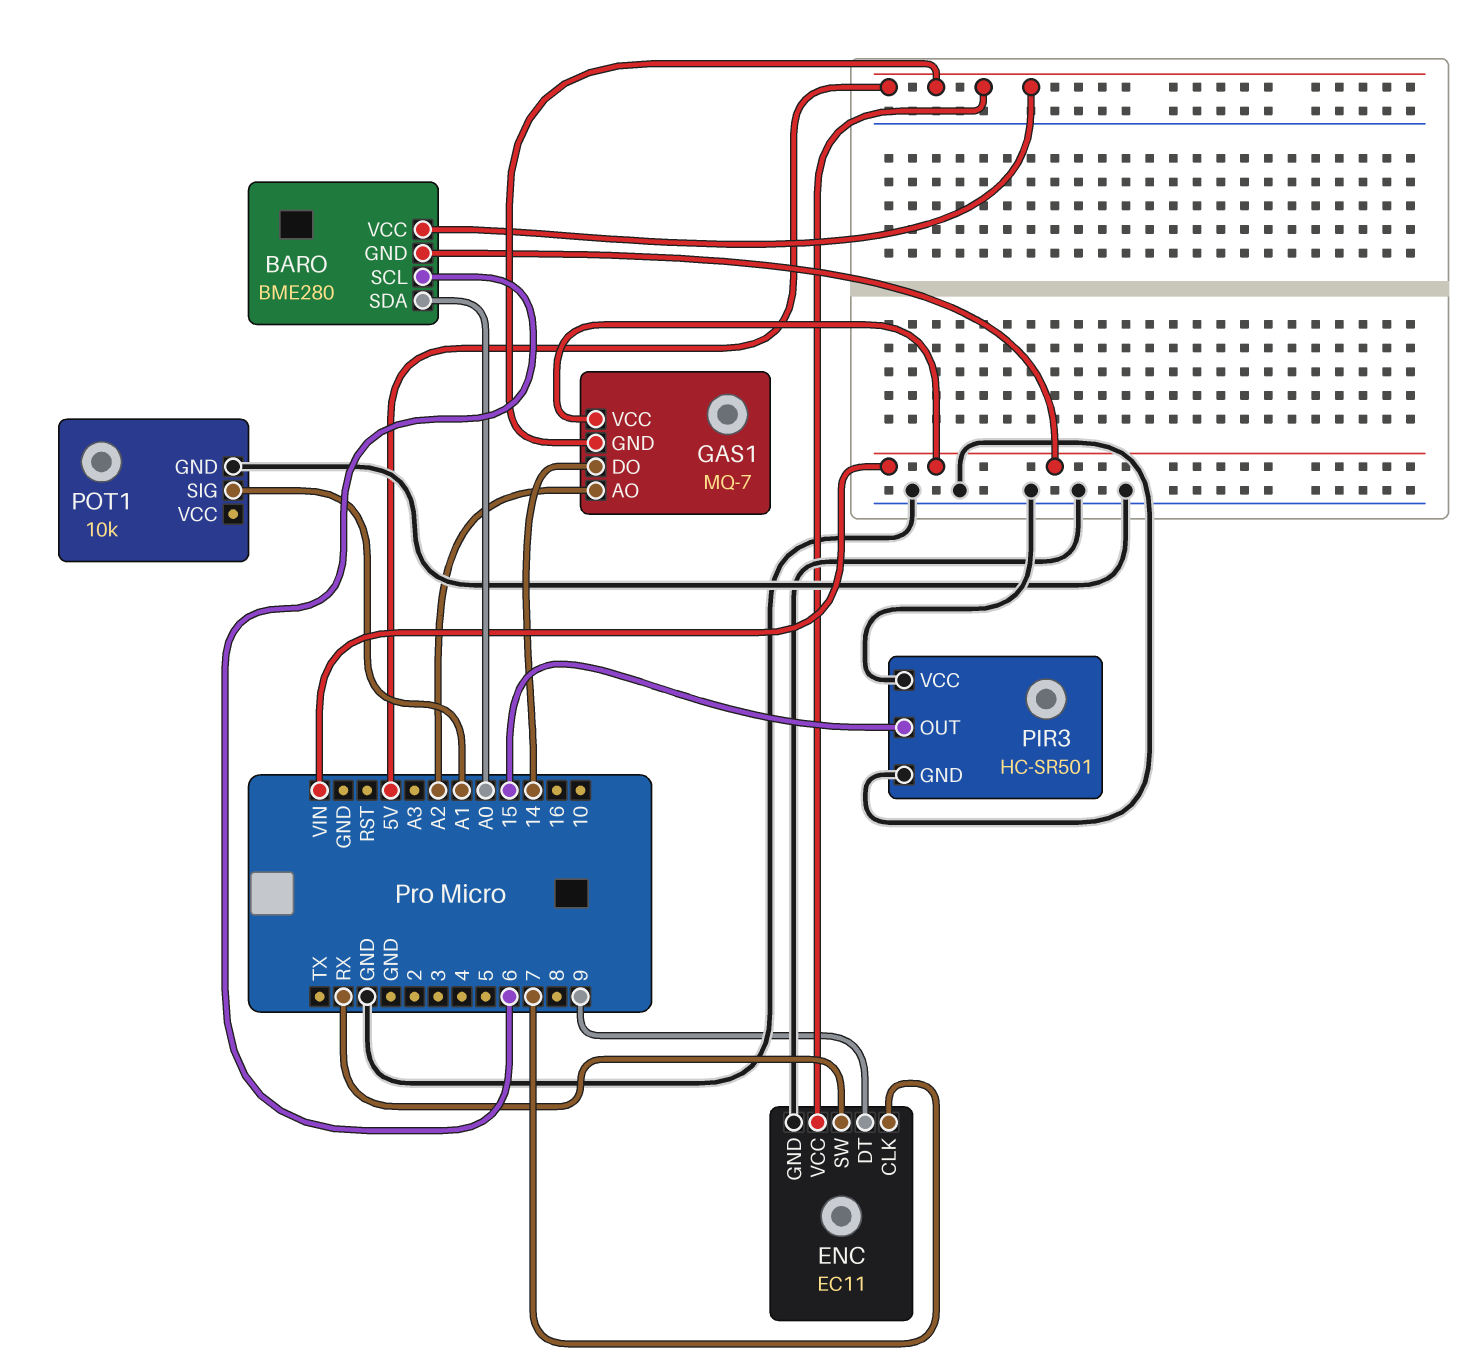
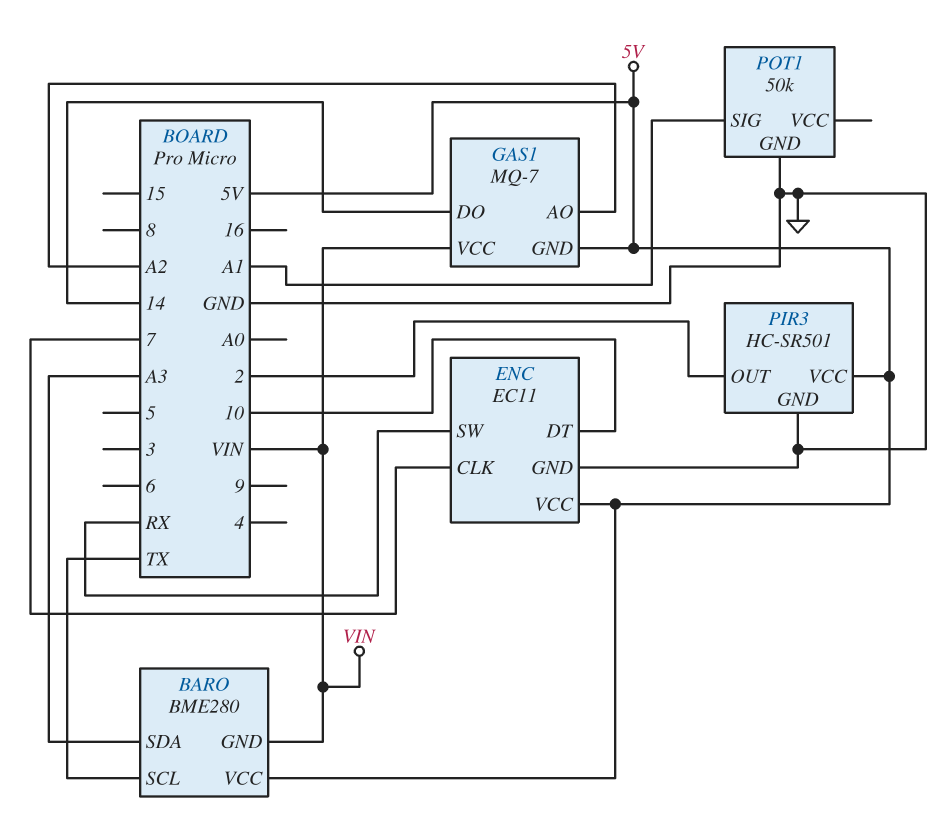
BARO pin SCL: 6 -> TX
BARO pin SDA: A0 -> A3
ENC pin DT: 9 -> 10
PIR3 pin OUT: 15 -> 2
PIR3 pin VCC: GND -> 5V
POT1: 10k -> 50k

